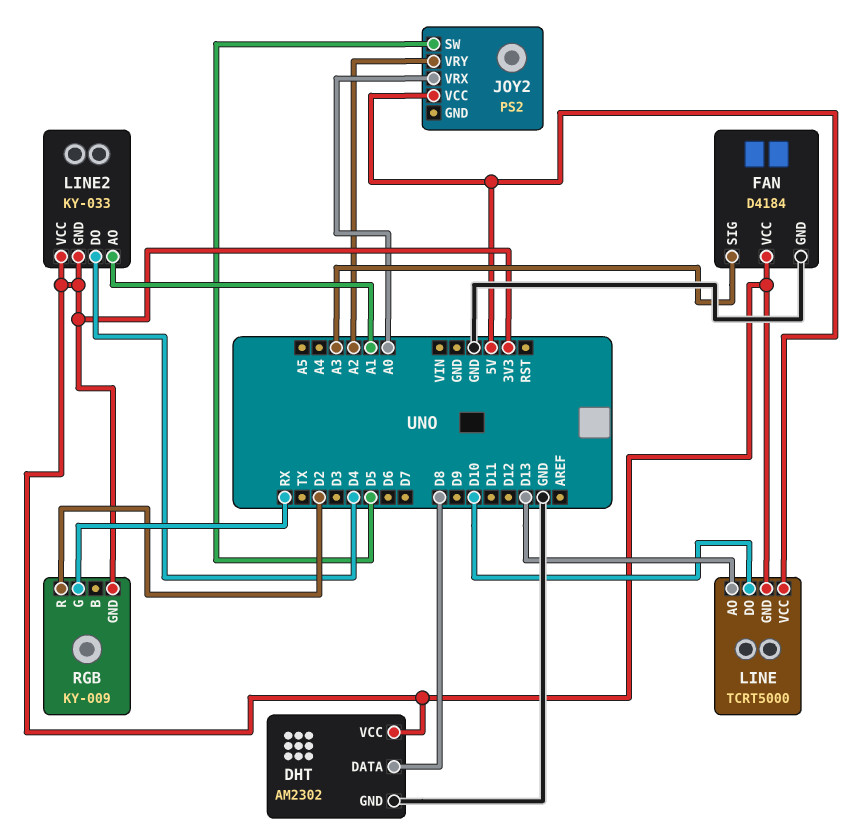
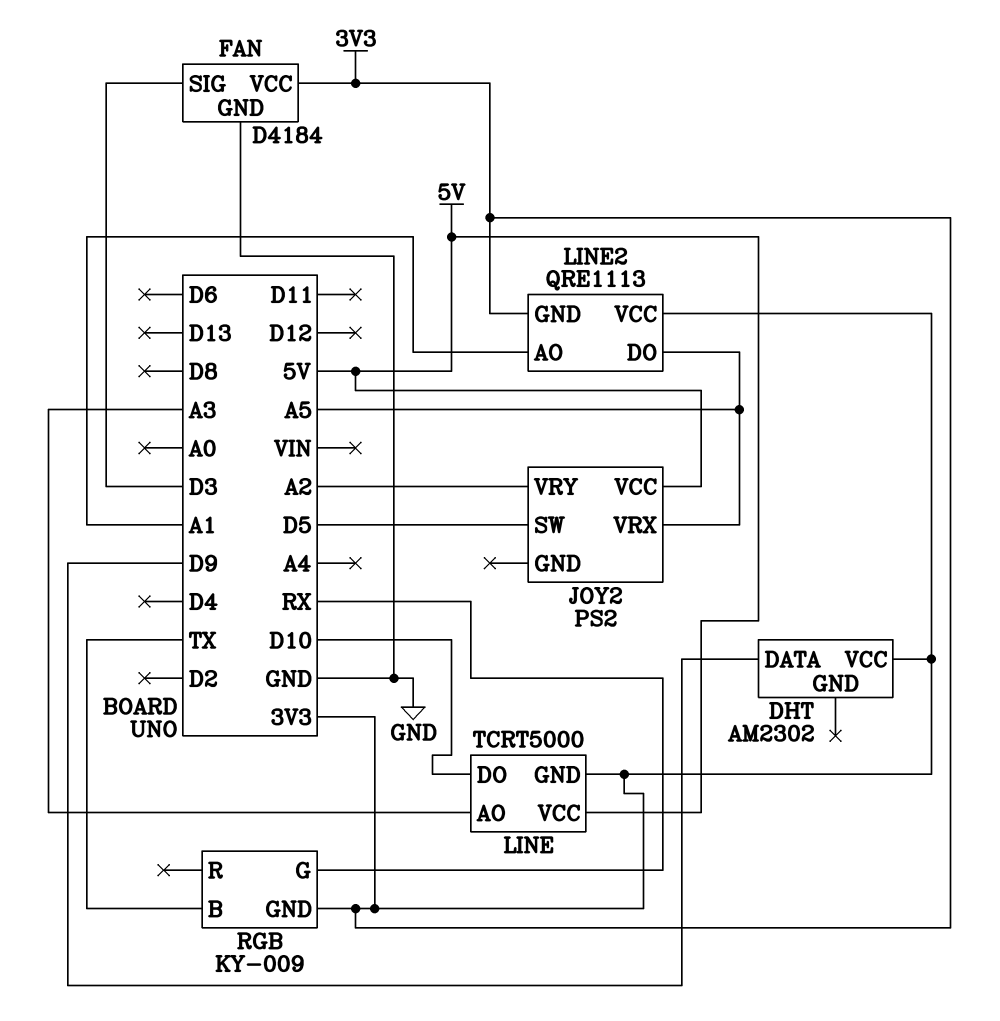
DHT pin DATA: D8 -> D9
DHT pin GND: GND -> none
FAN pin SIG: A3 -> D3
JOY2 pin VRX: A0 -> A5
LINE pin AO: D13 -> A3
LINE2: KY-033 -> QRE1113
LINE2 pin DO: D4 -> A5
RGB pin B: none -> TX
RGB pin R: D2 -> none

